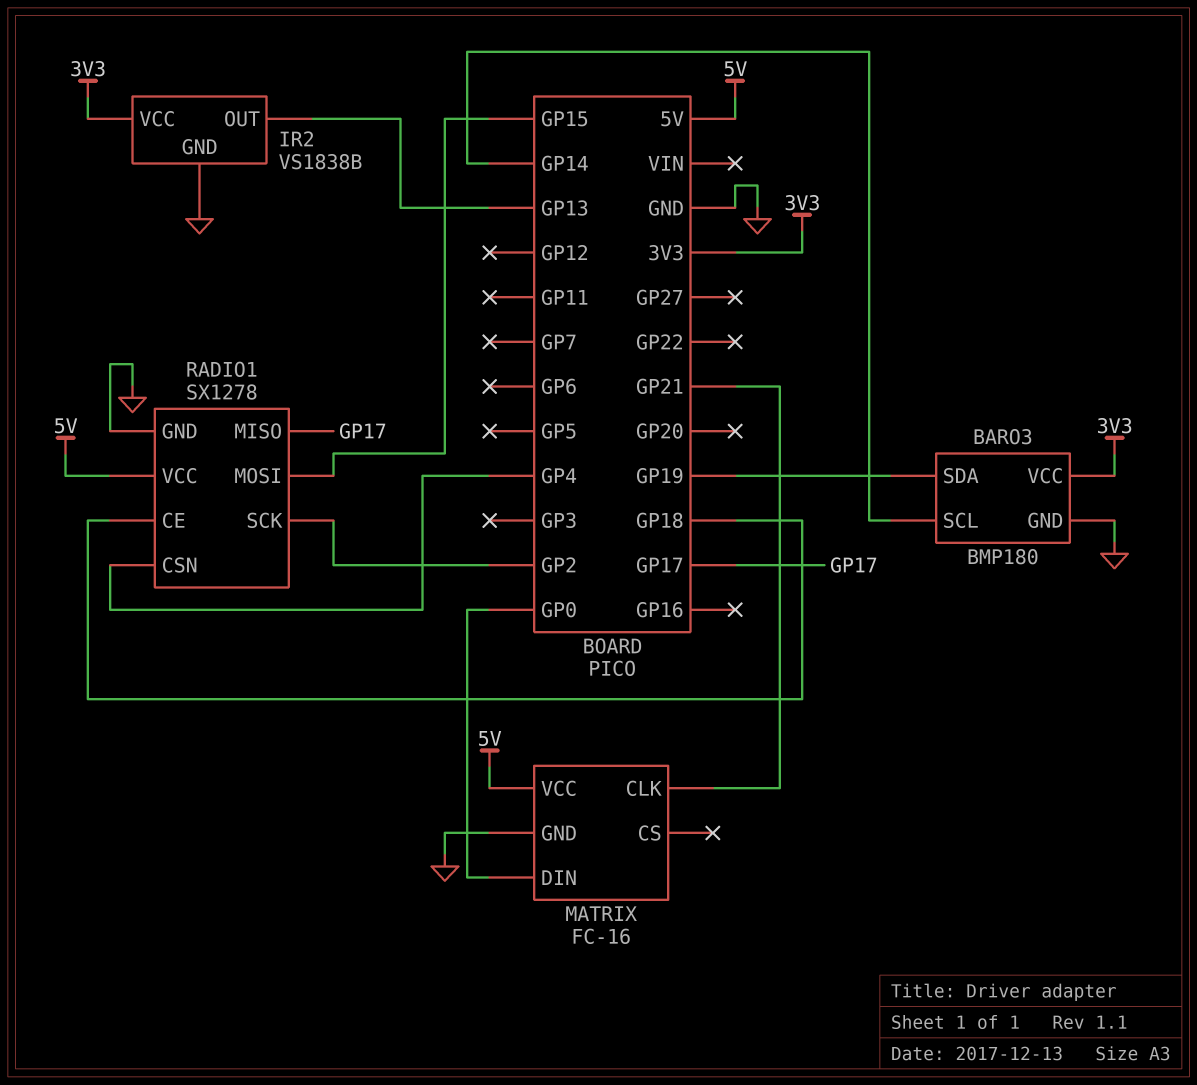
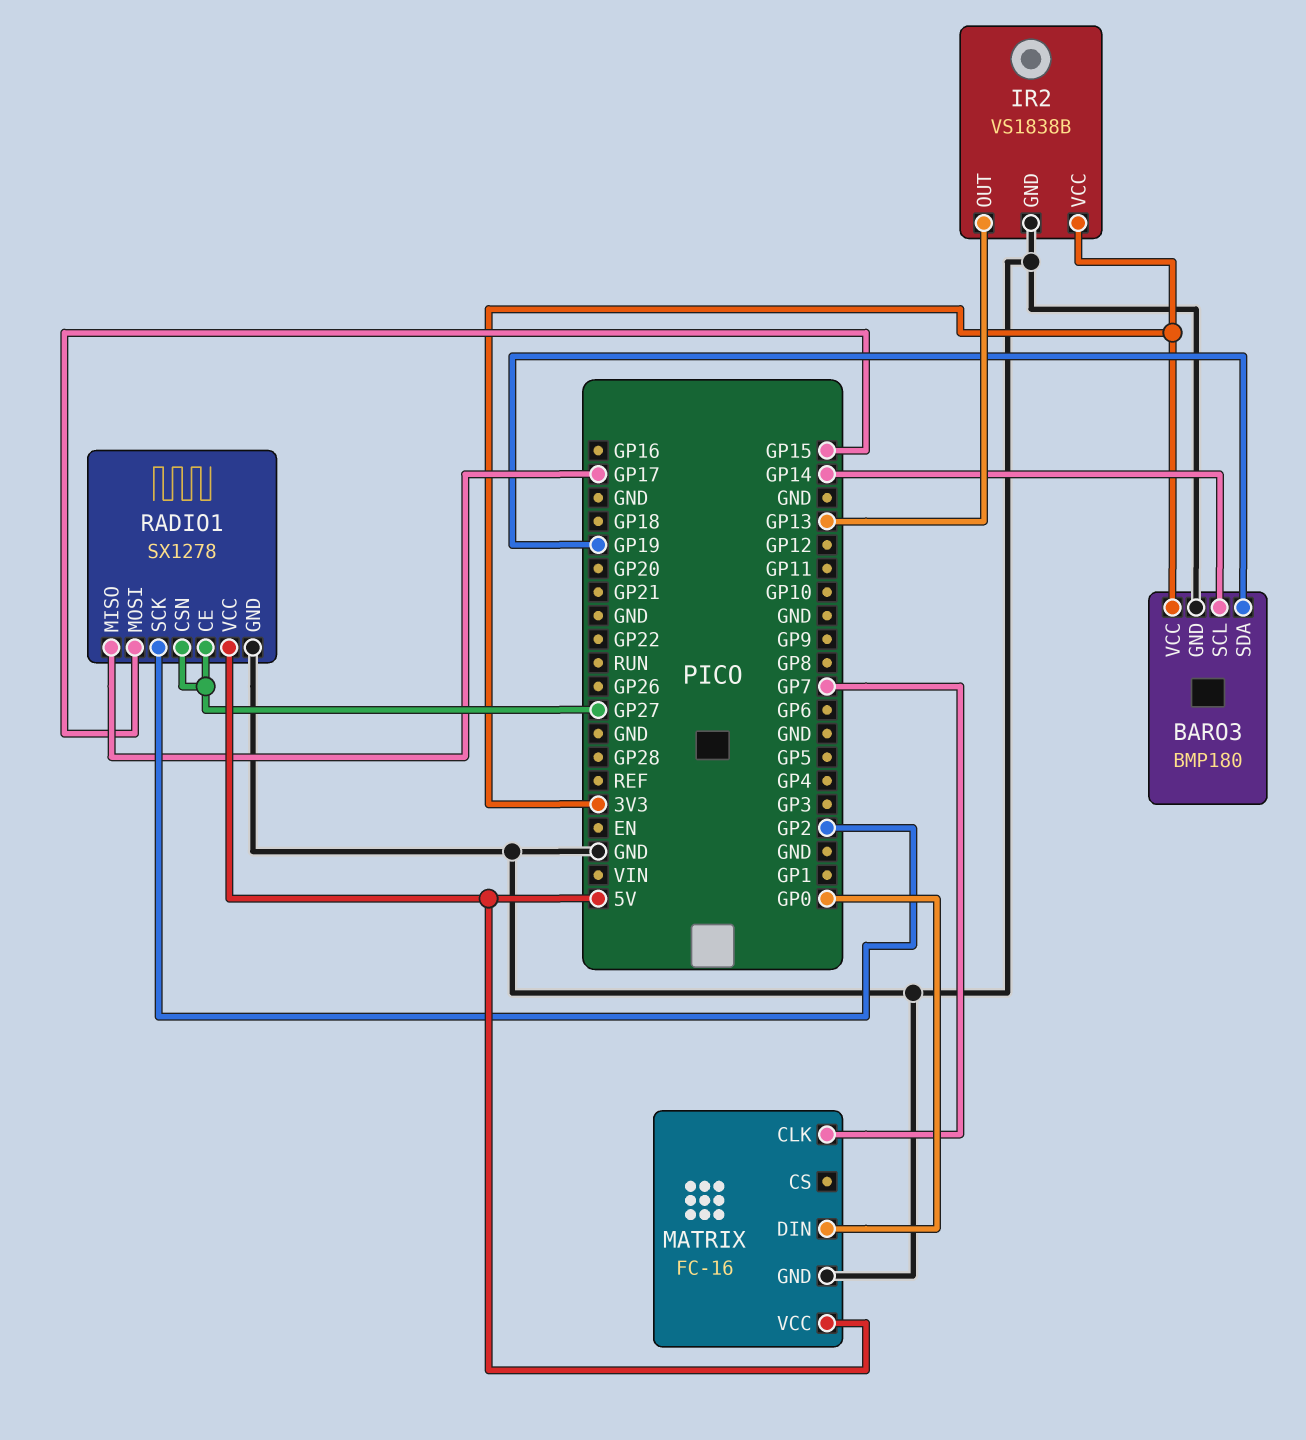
MATRIX pin CLK: GP21 -> GP7
RADIO1 pin CE: GP18 -> GP27
RADIO1 pin CSN: GP4 -> GP27

